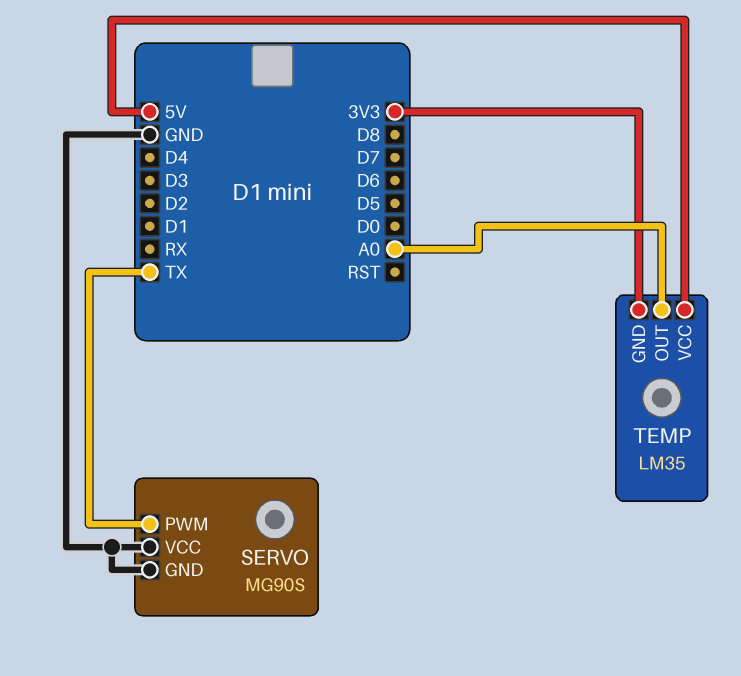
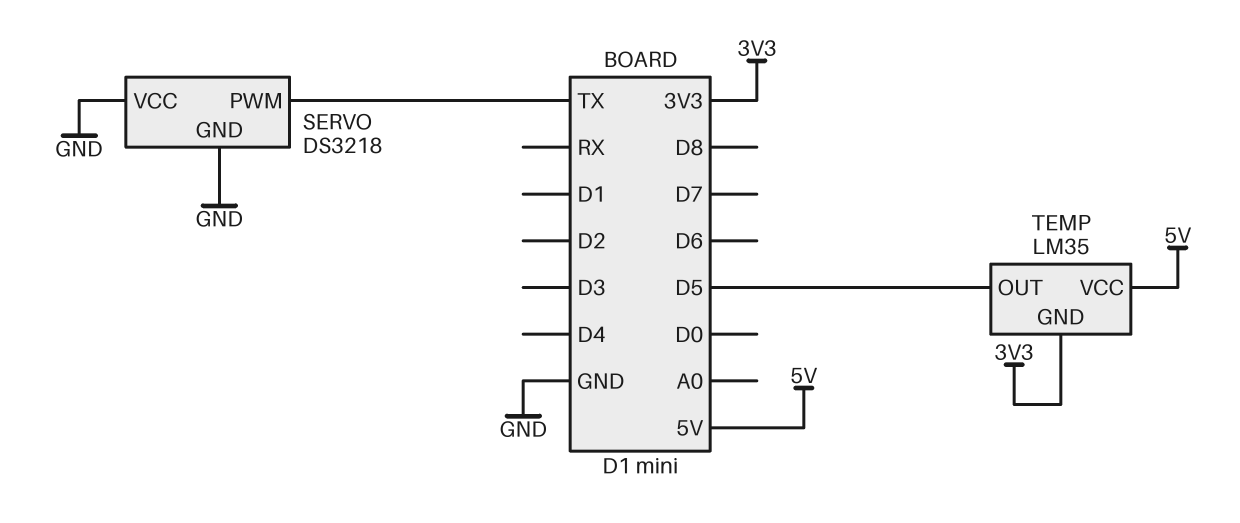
SERVO: MG90S -> DS3218
TEMP pin OUT: A0 -> D5

